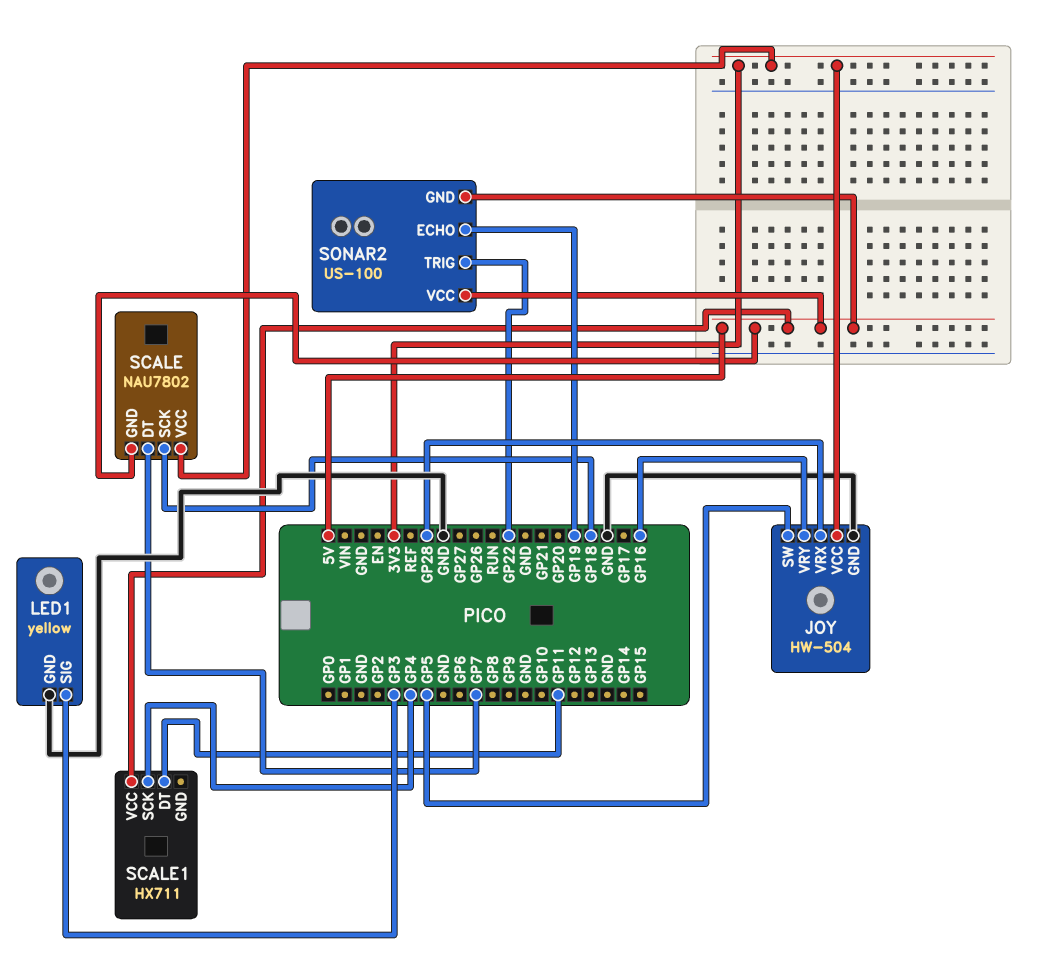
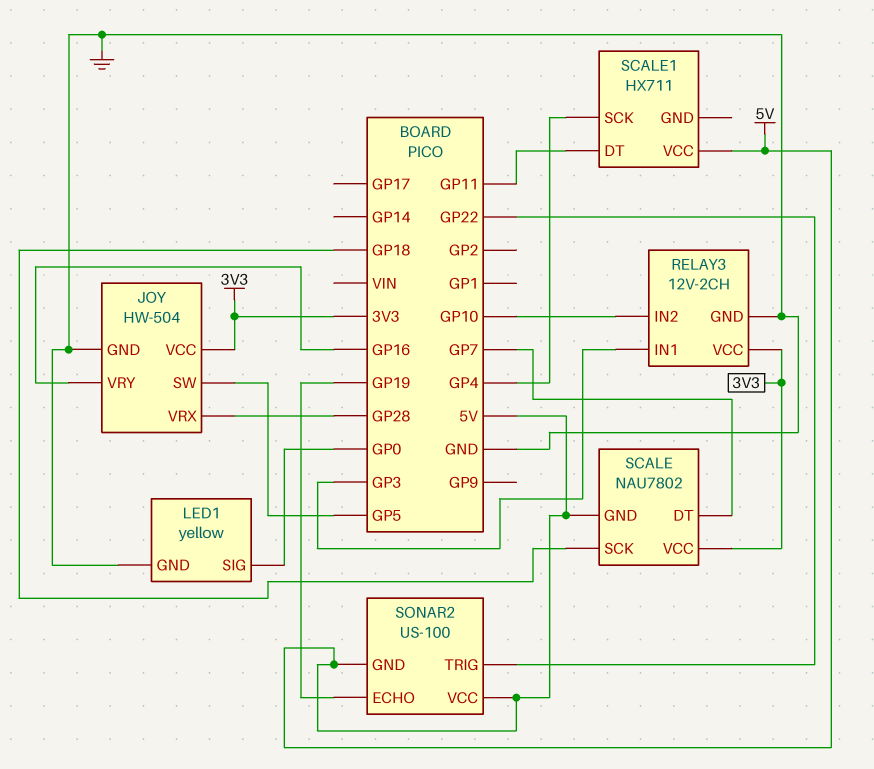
LED1 pin SIG: GP3 -> GP0
RELAY3: none -> 12V-2CH
RELAY3 pin GND: none -> GND
RELAY3 pin IN1: none -> GP3
RELAY3 pin IN2: none -> GP10
RELAY3 pin VCC: none -> 3V3

